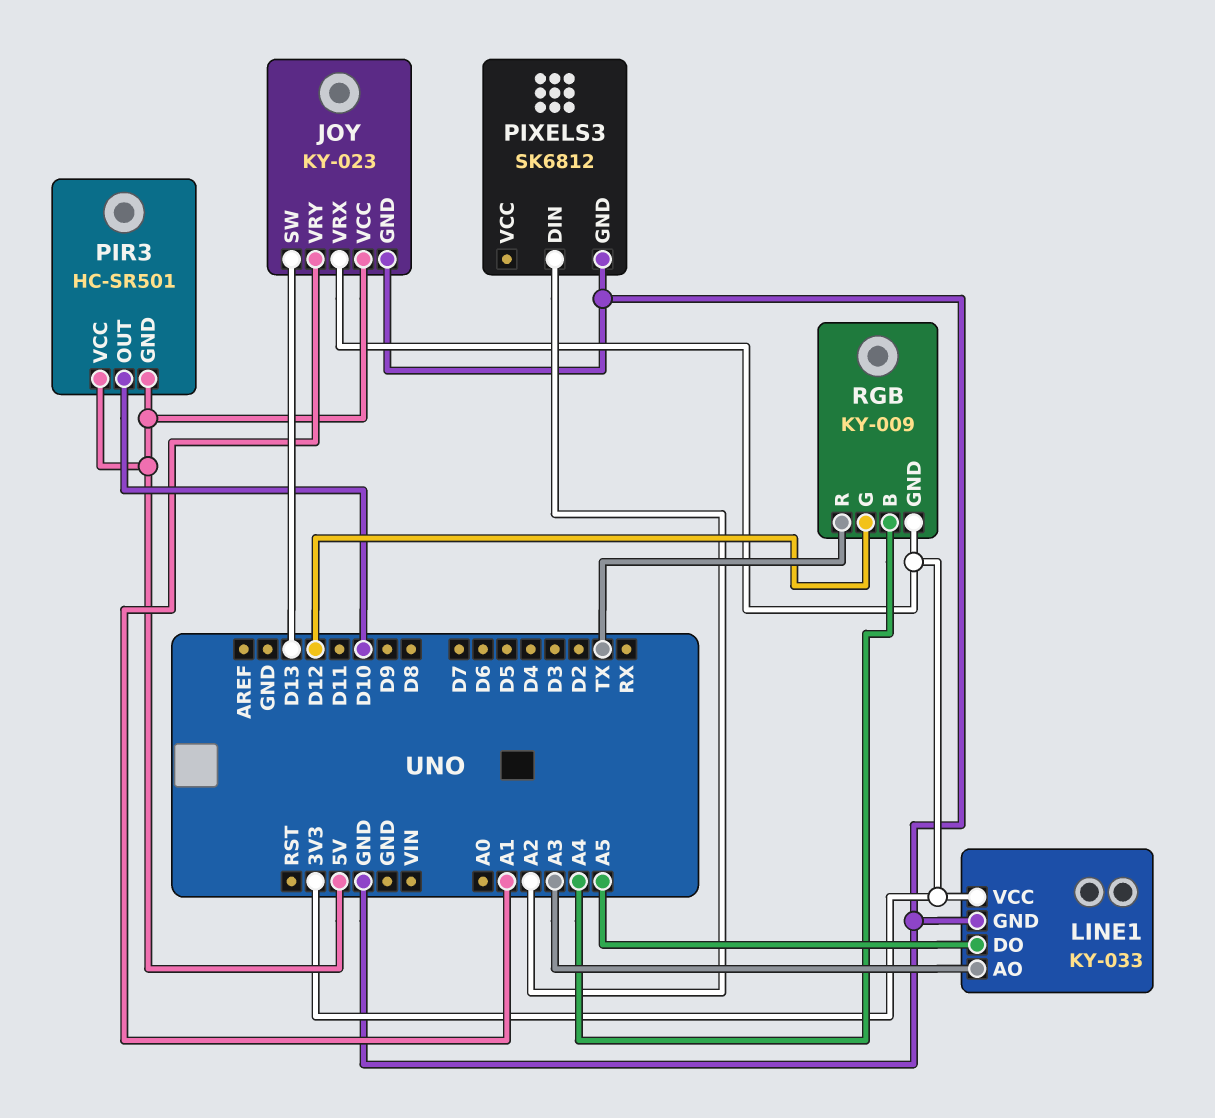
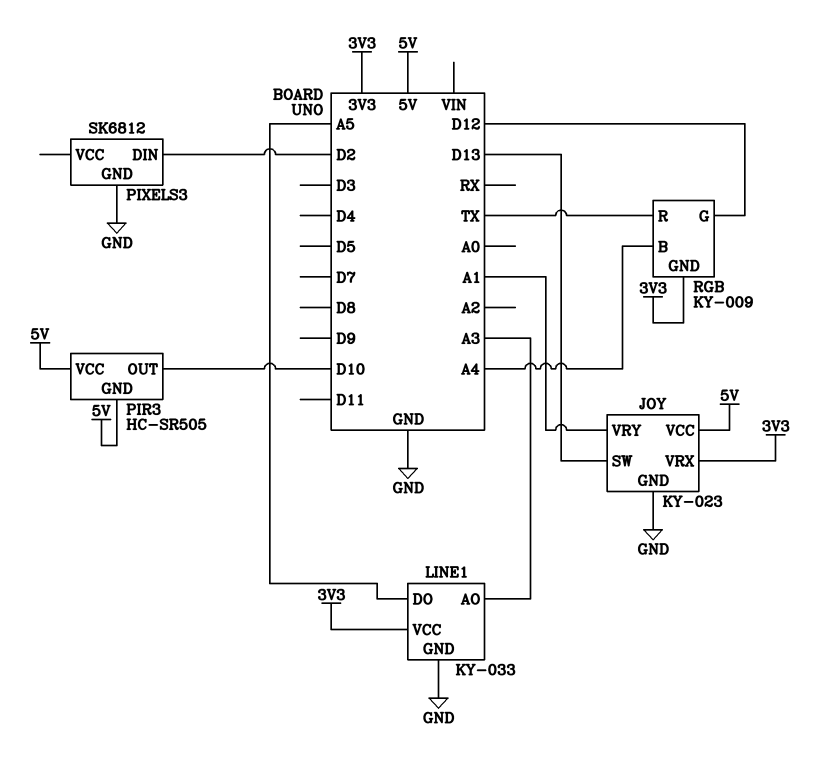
PIR3: HC-SR501 -> HC-SR505
PIXELS3 pin DIN: A2 -> D2

